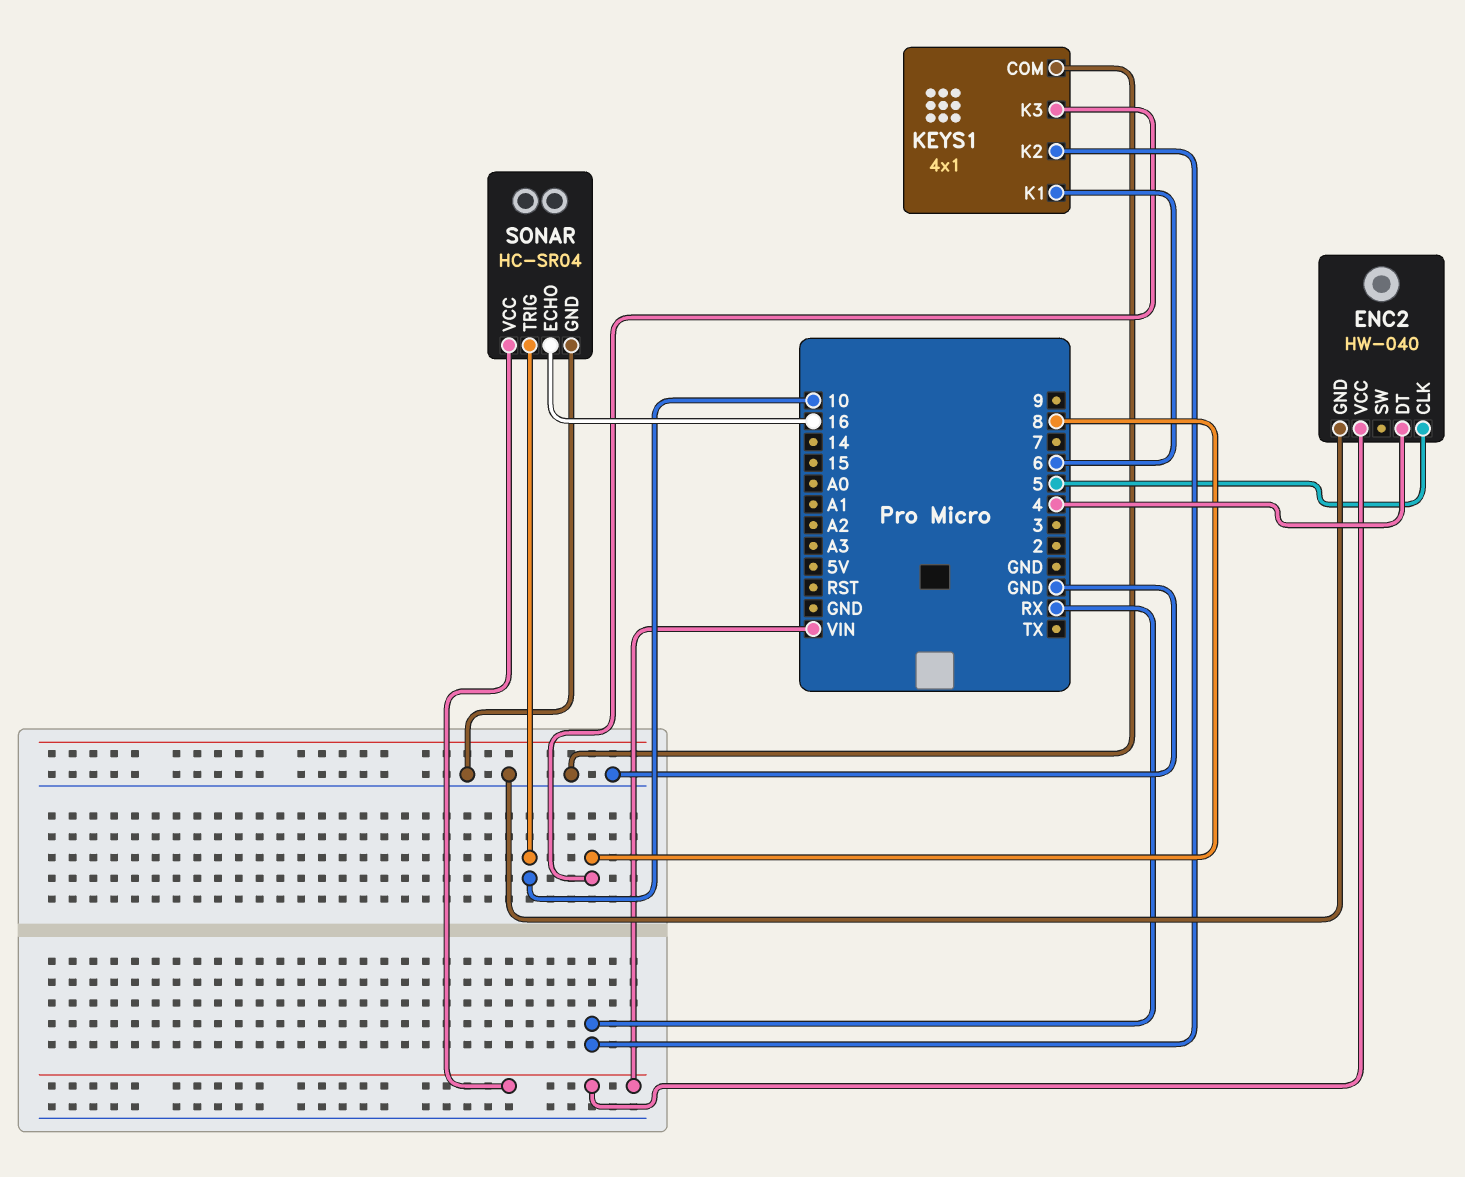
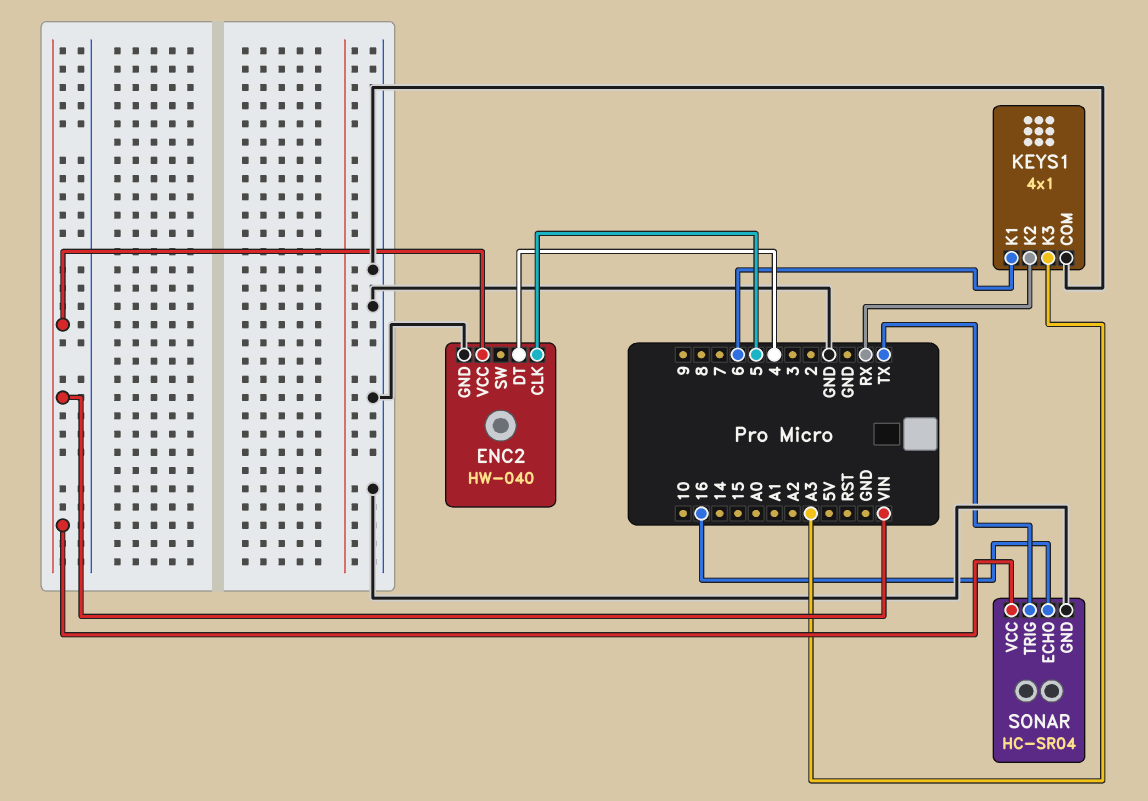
KEYS1 pin K3: 8 -> A3
SONAR pin TRIG: 10 -> TX

